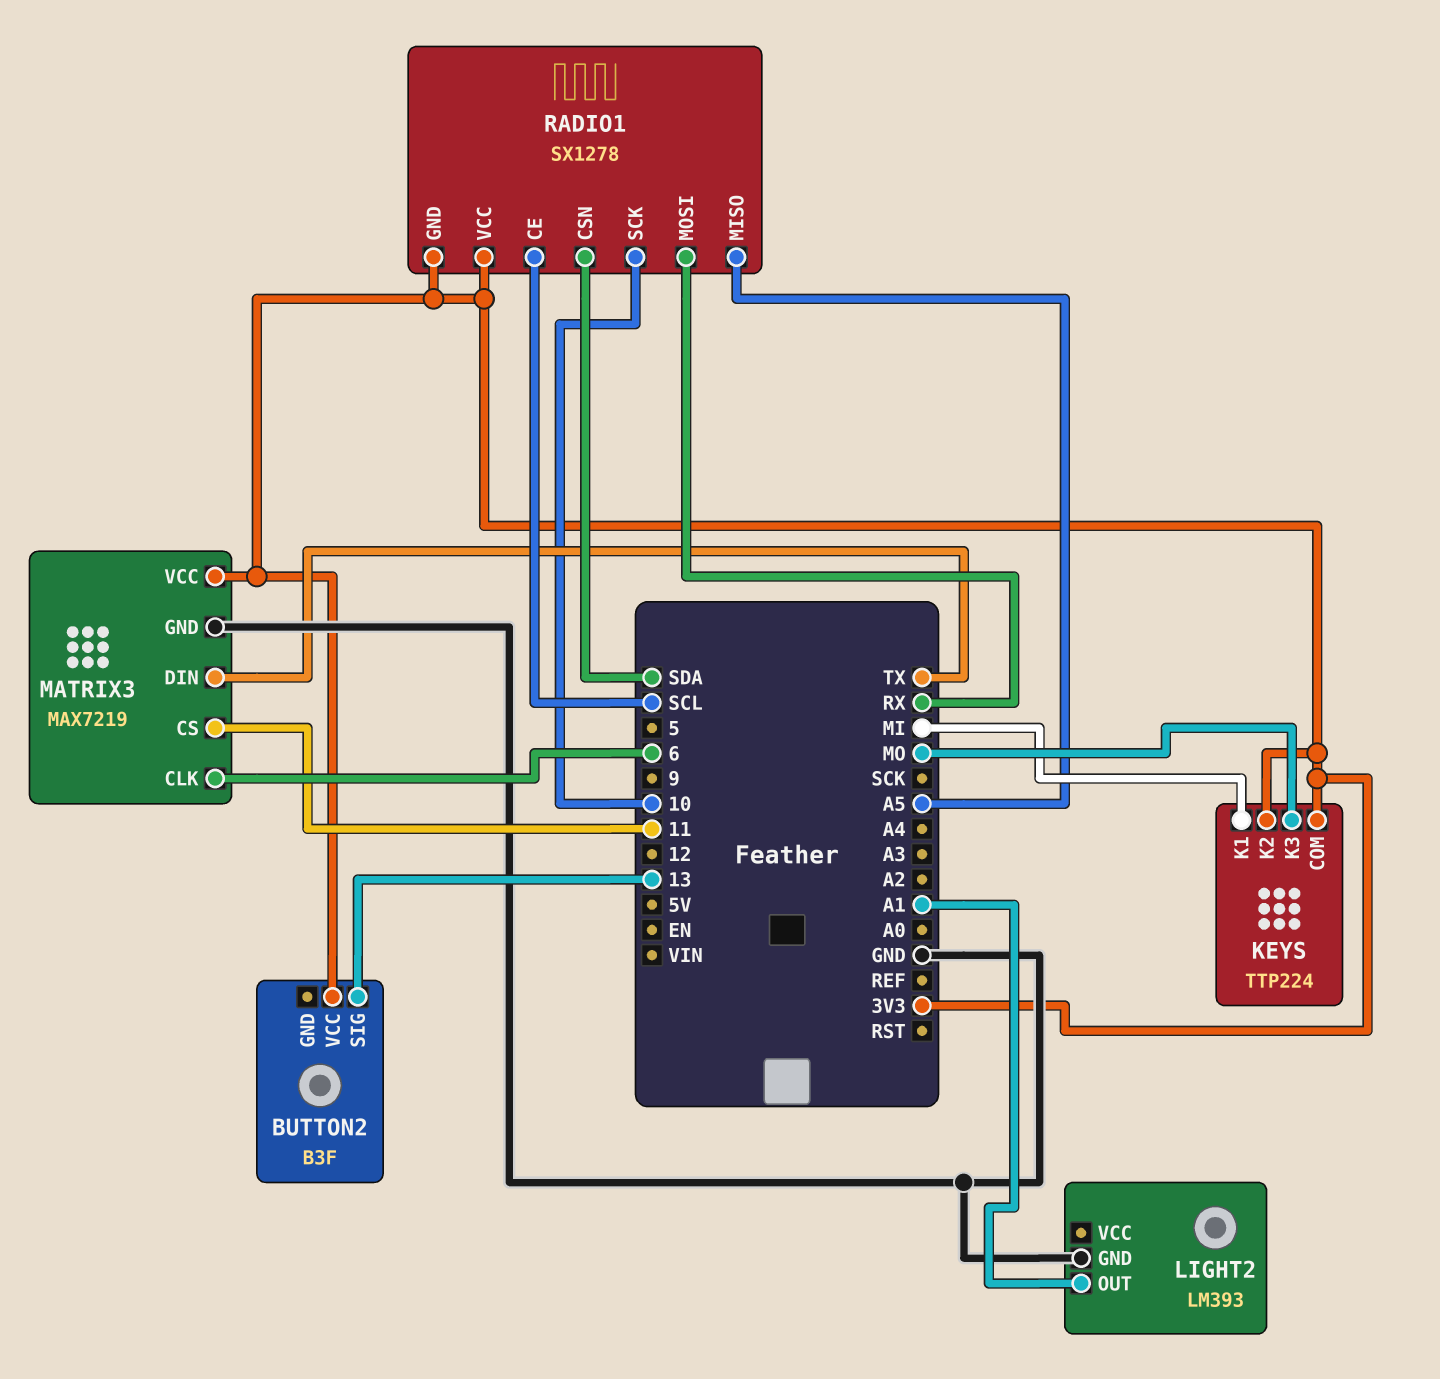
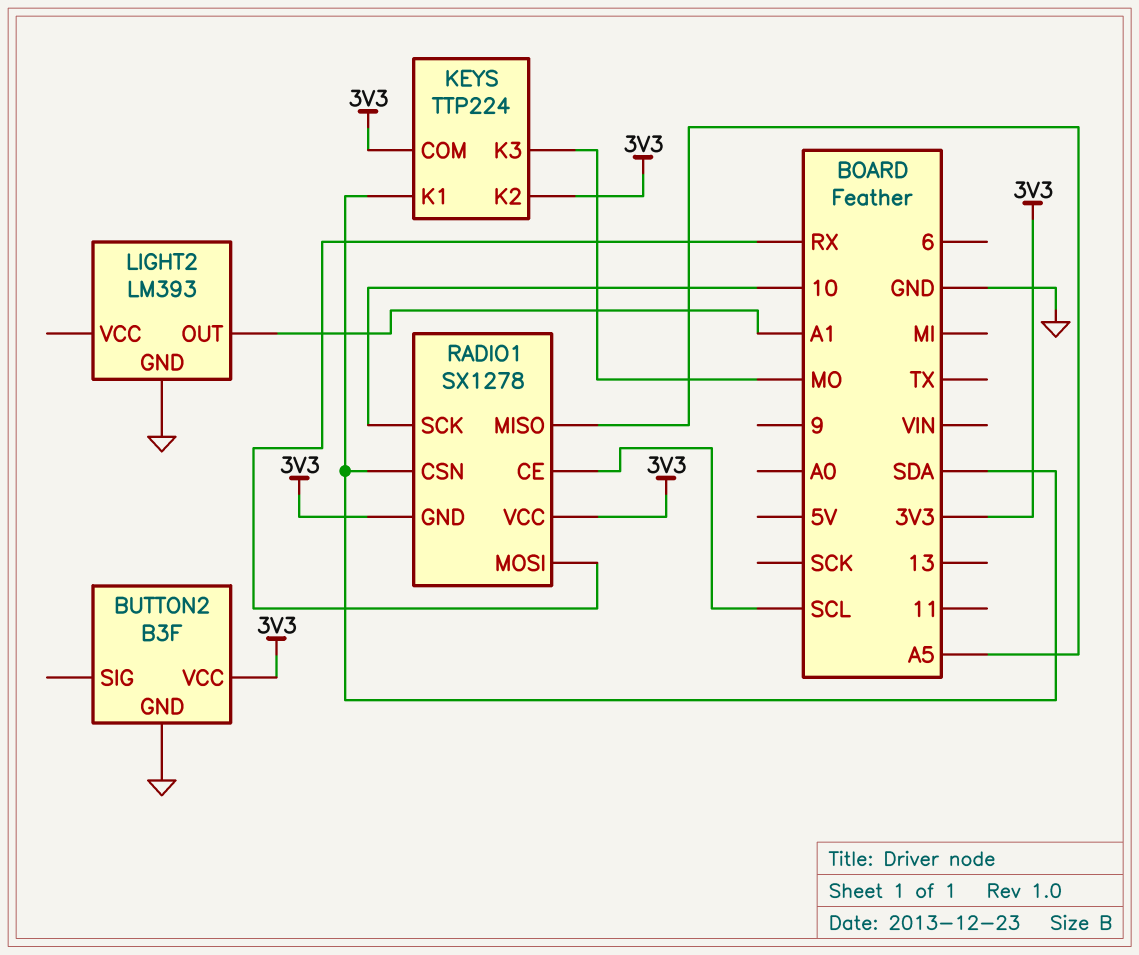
BUTTON2 pin GND: none -> GND
BUTTON2 pin SIG: 13 -> none
KEYS pin K1: MI -> SDA
MATRIX3: MAX7219 -> none
MATRIX3 pin CLK: 6 -> none
MATRIX3 pin CS: 11 -> none
MATRIX3 pin DIN: TX -> none
MATRIX3 pin GND: GND -> none
MATRIX3 pin VCC: 3V3 -> none

